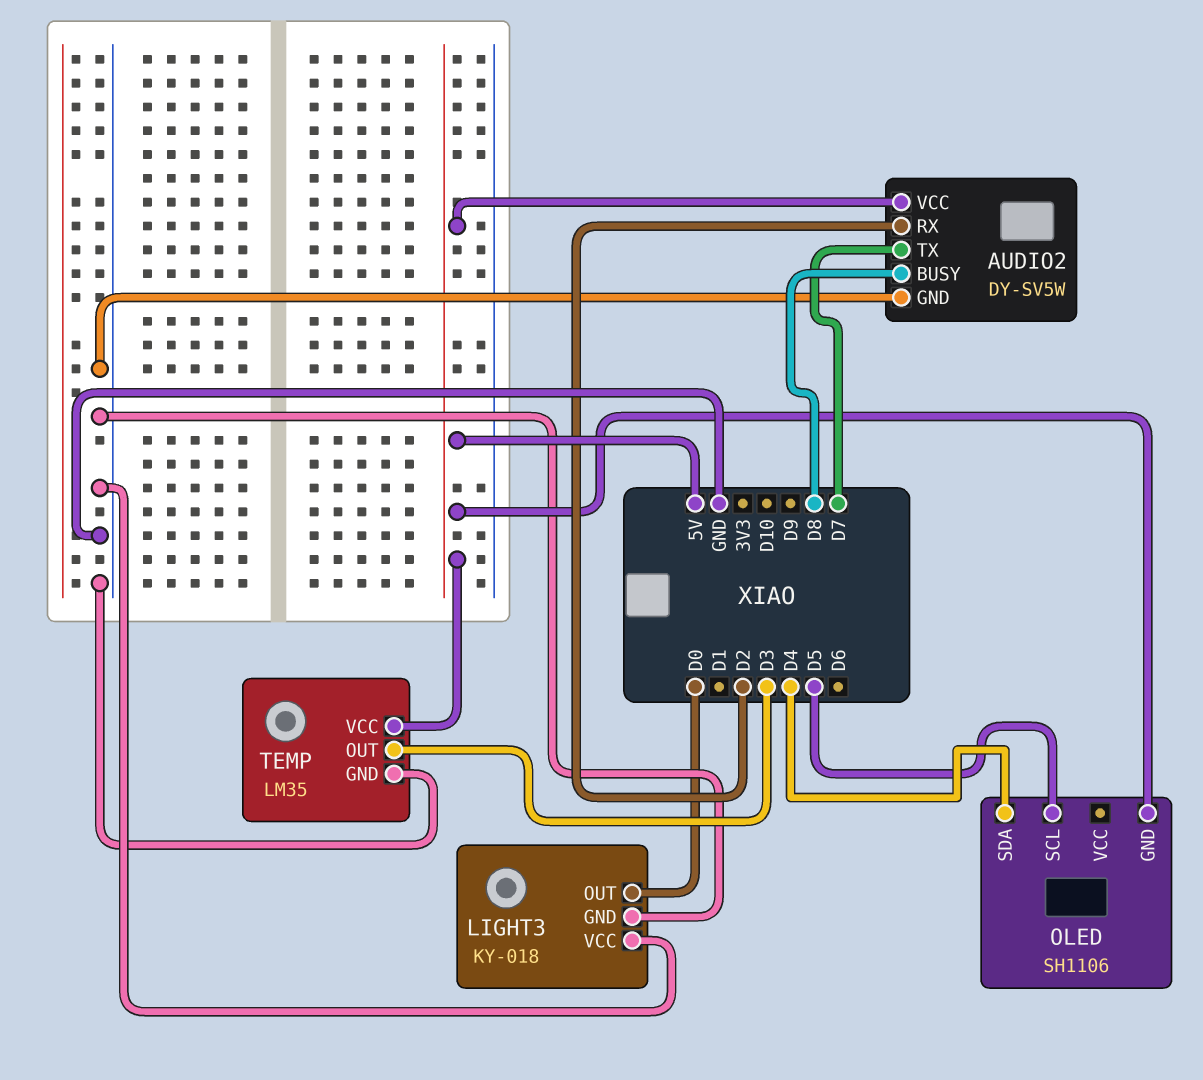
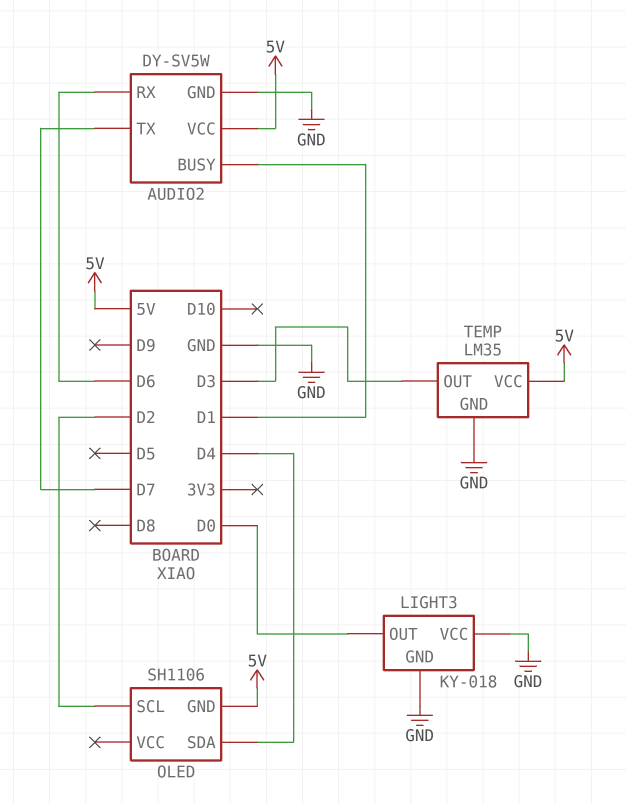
AUDIO2 pin BUSY: D8 -> D1
AUDIO2 pin RX: D2 -> D6
OLED pin SCL: D5 -> D2

